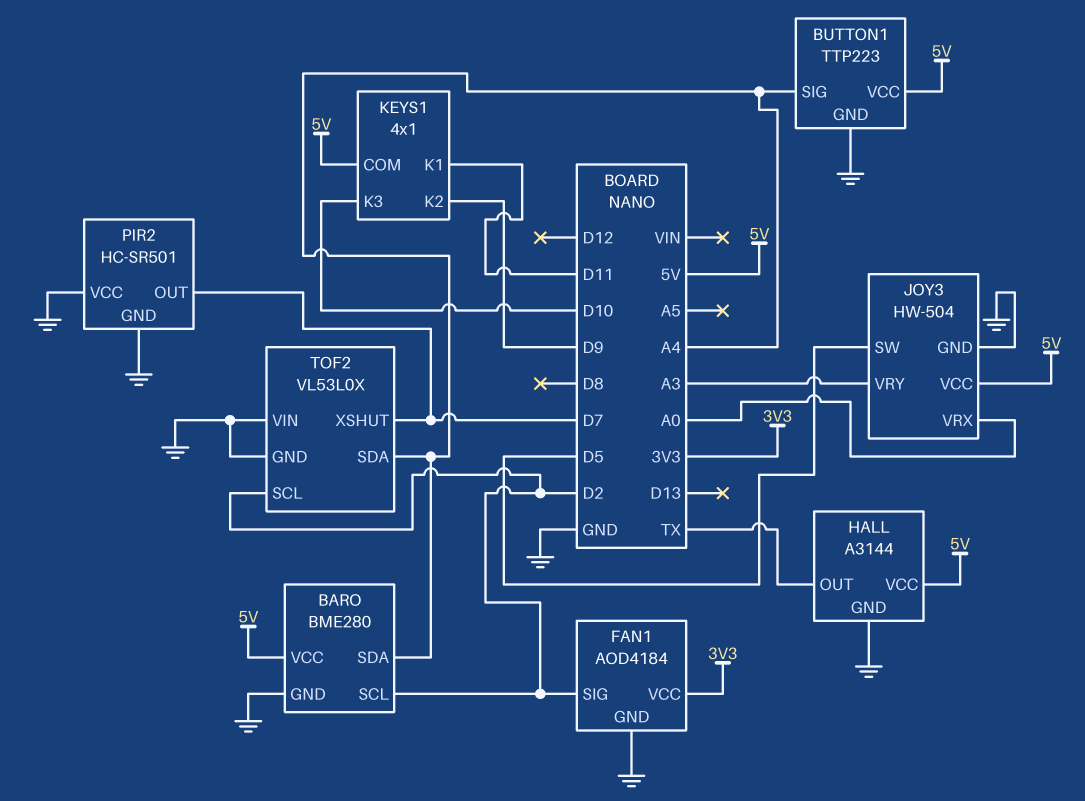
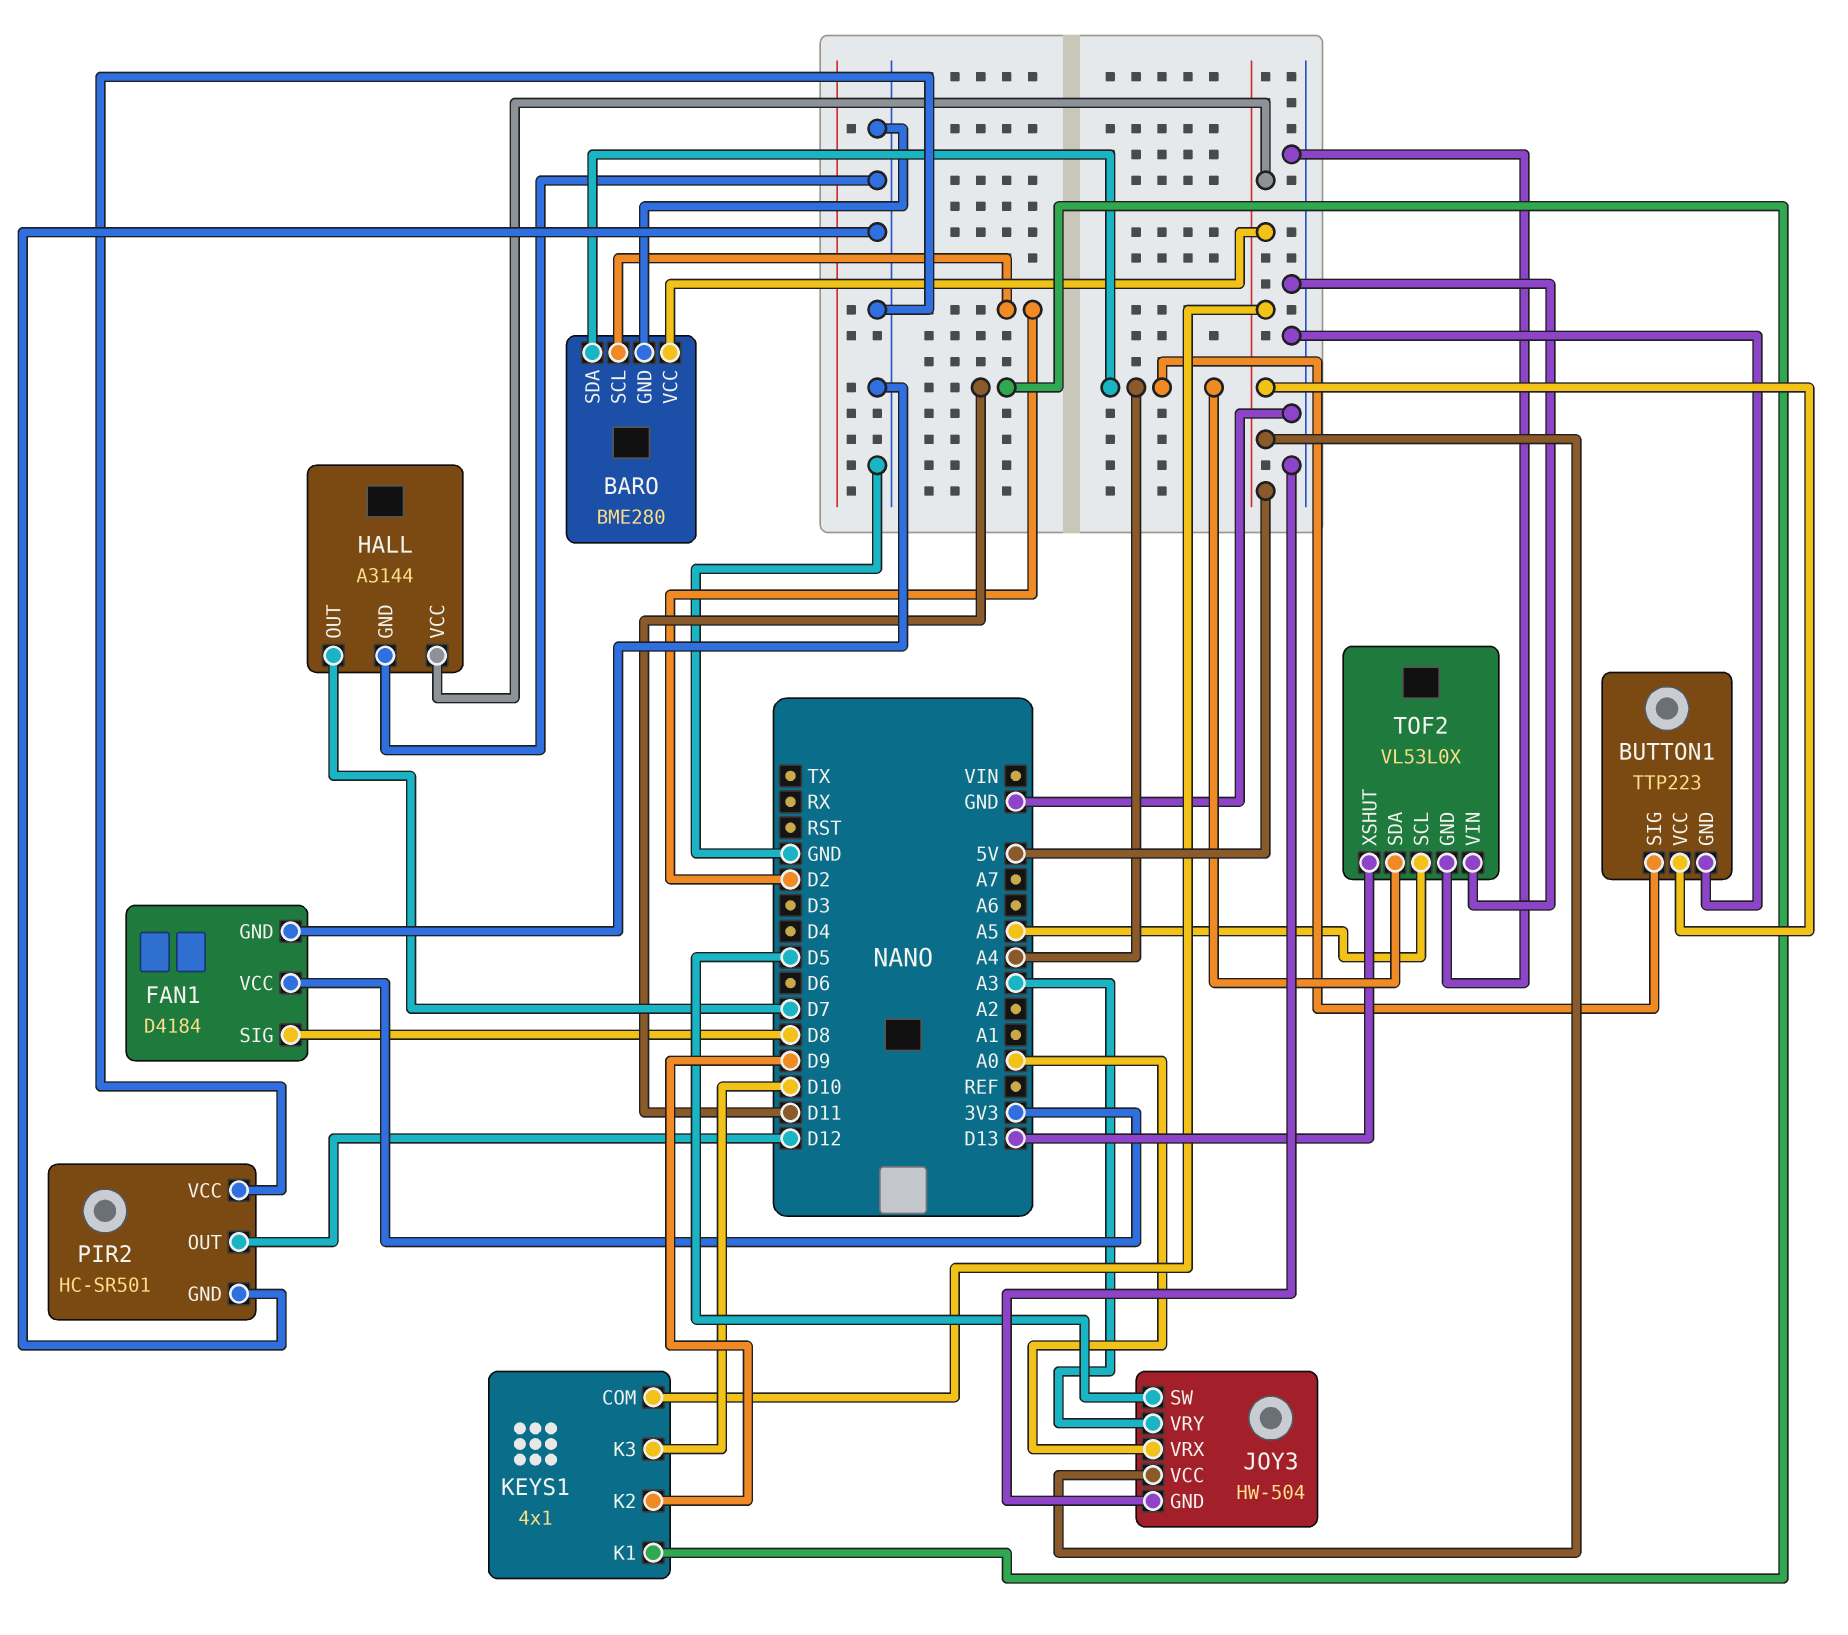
FAN1: AOD4184 -> D4184
FAN1 pin SIG: D2 -> D8
HALL pin OUT: TX -> D7
PIR2 pin OUT: D7 -> D12
TOF2 pin SCL: D2 -> A5
TOF2 pin XSHUT: D7 -> D13

